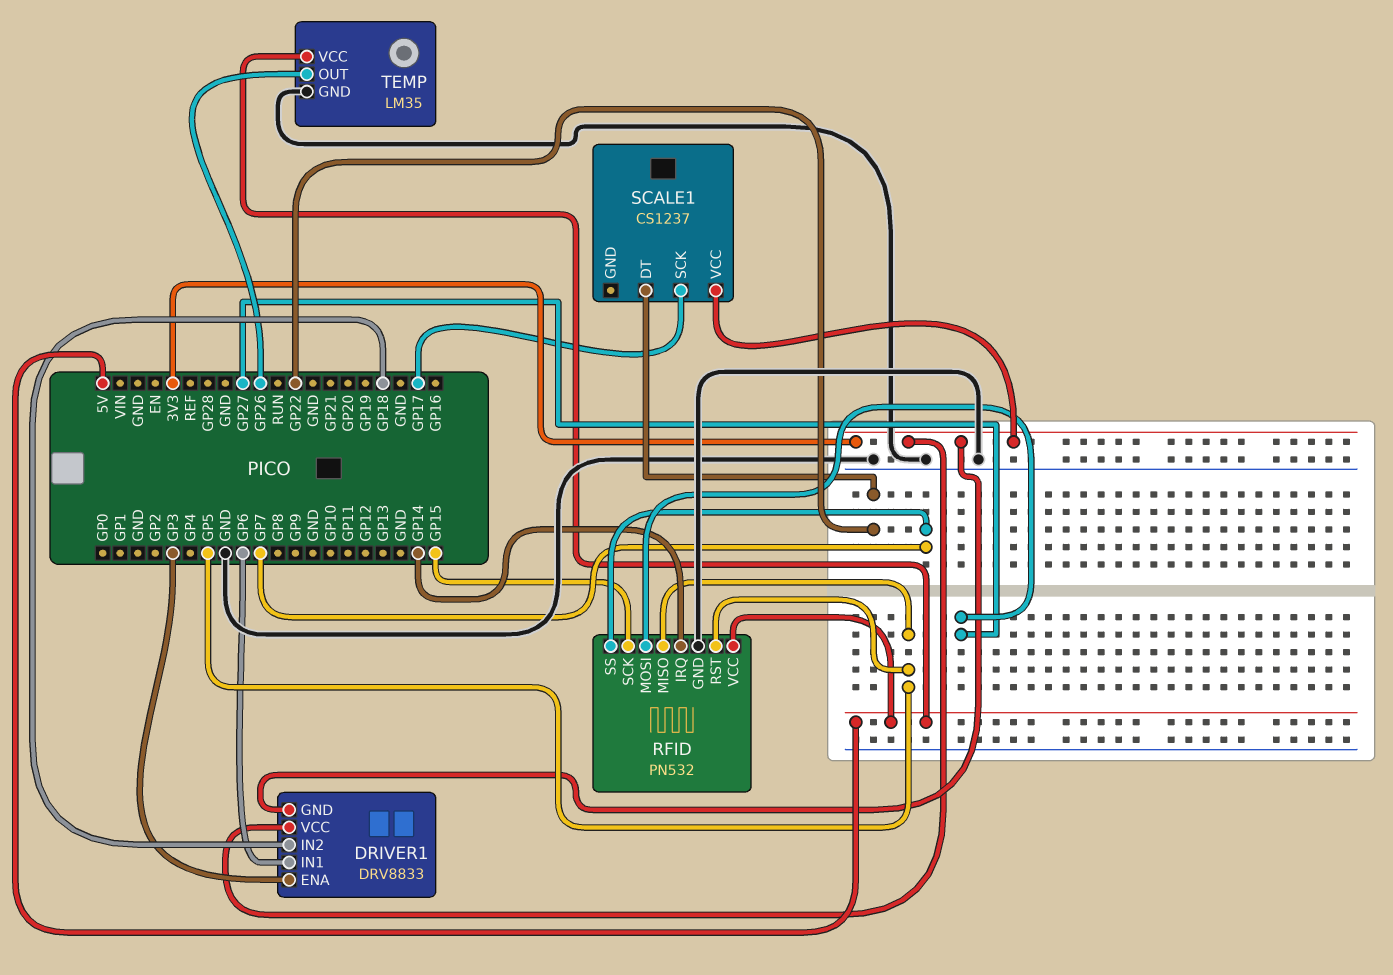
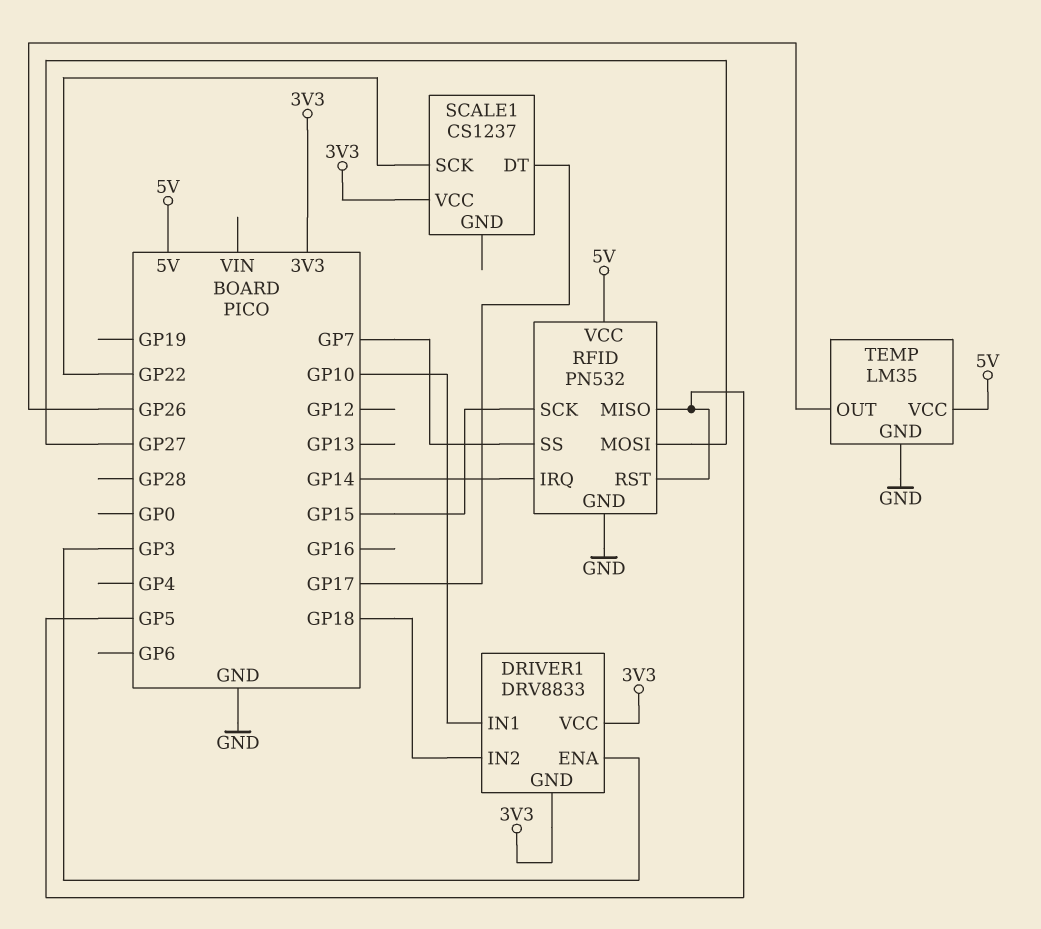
DRIVER1 pin IN1: GP6 -> GP10
SCALE1 pin DT: GP22 -> GP17
SCALE1 pin SCK: GP17 -> GP22

